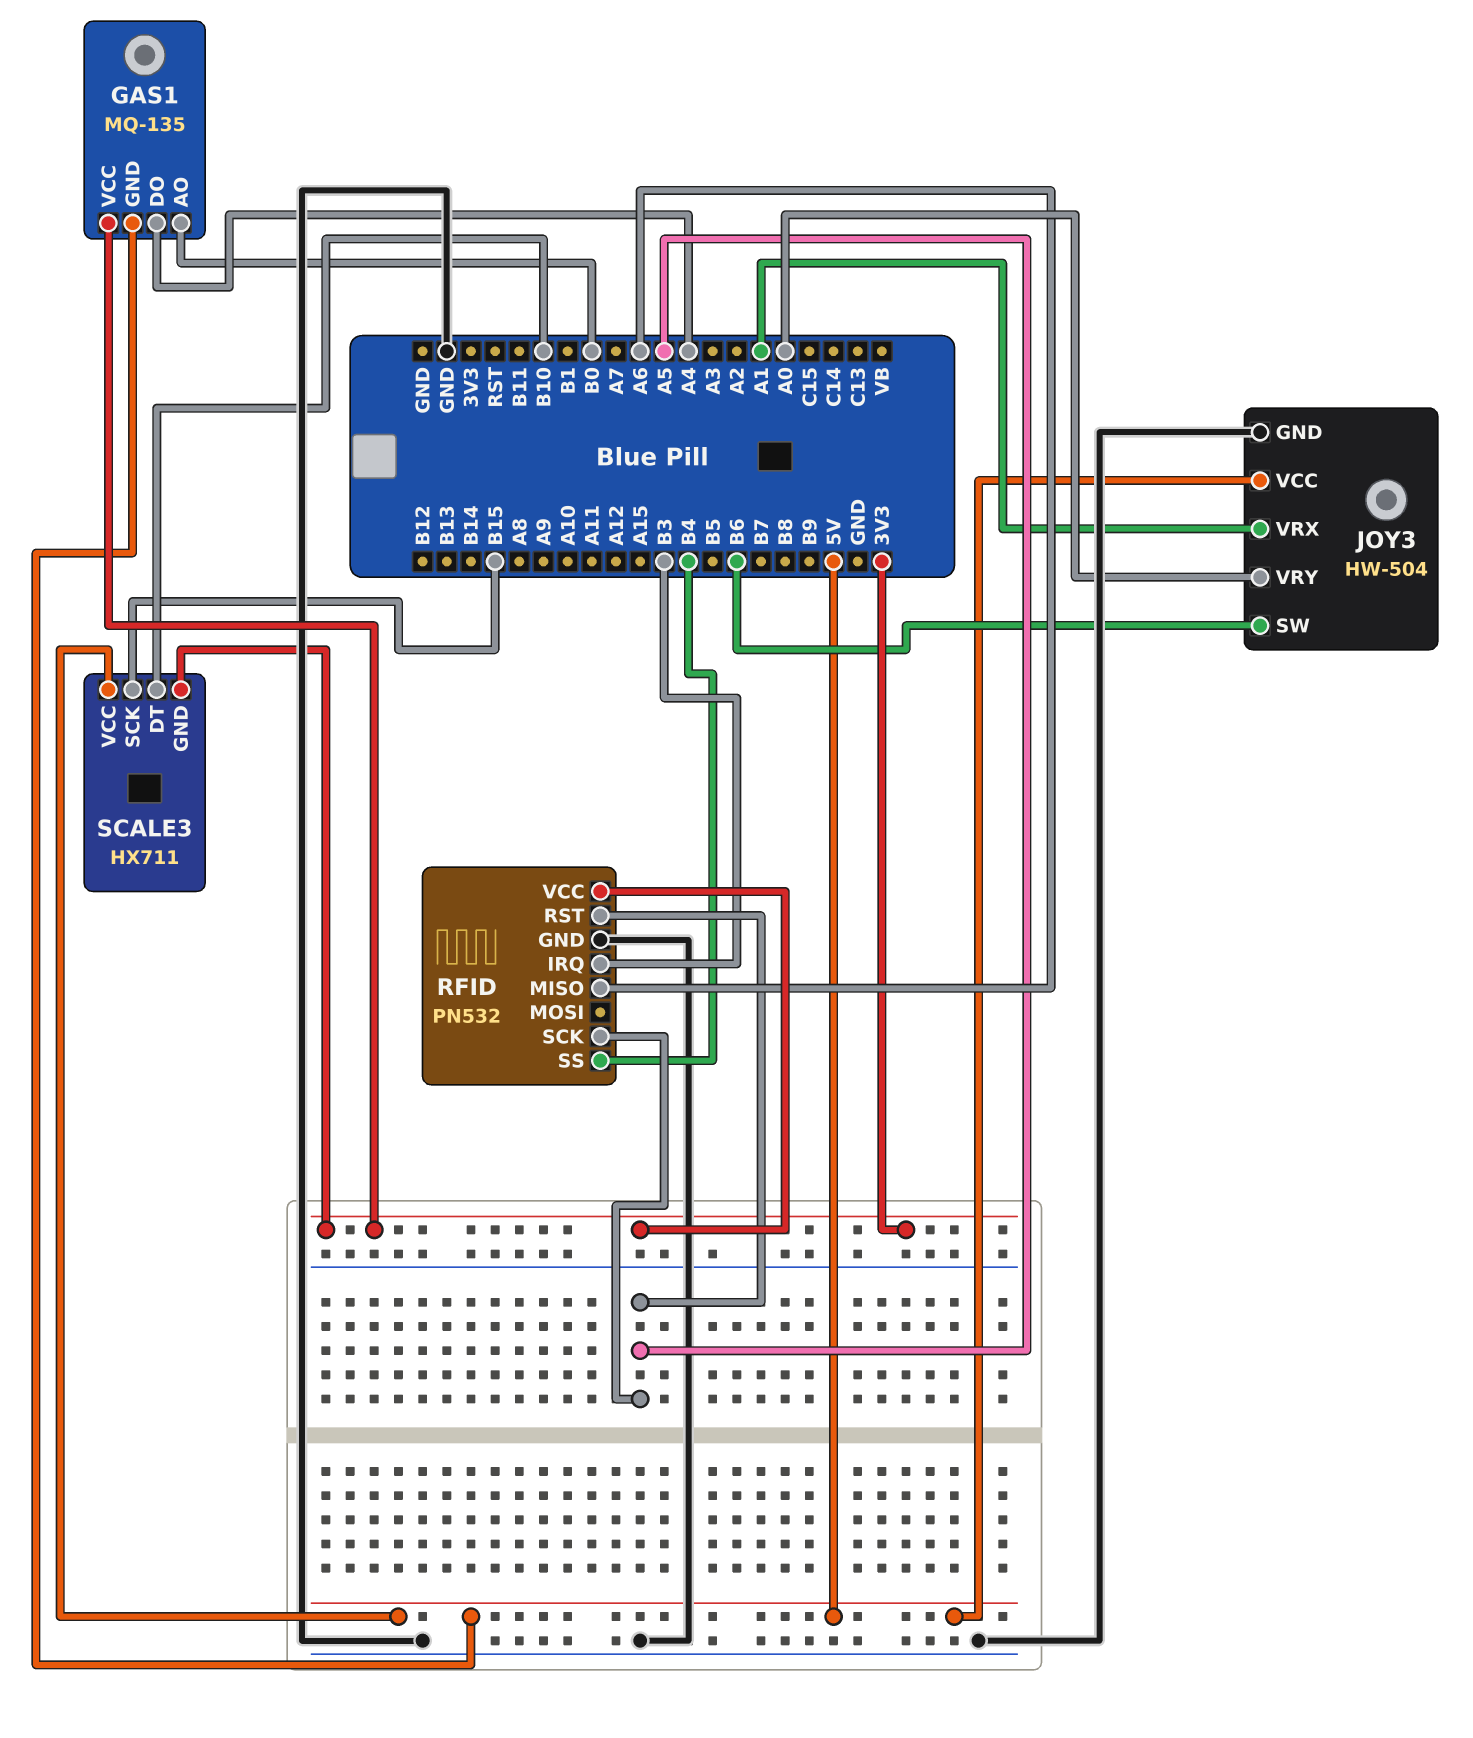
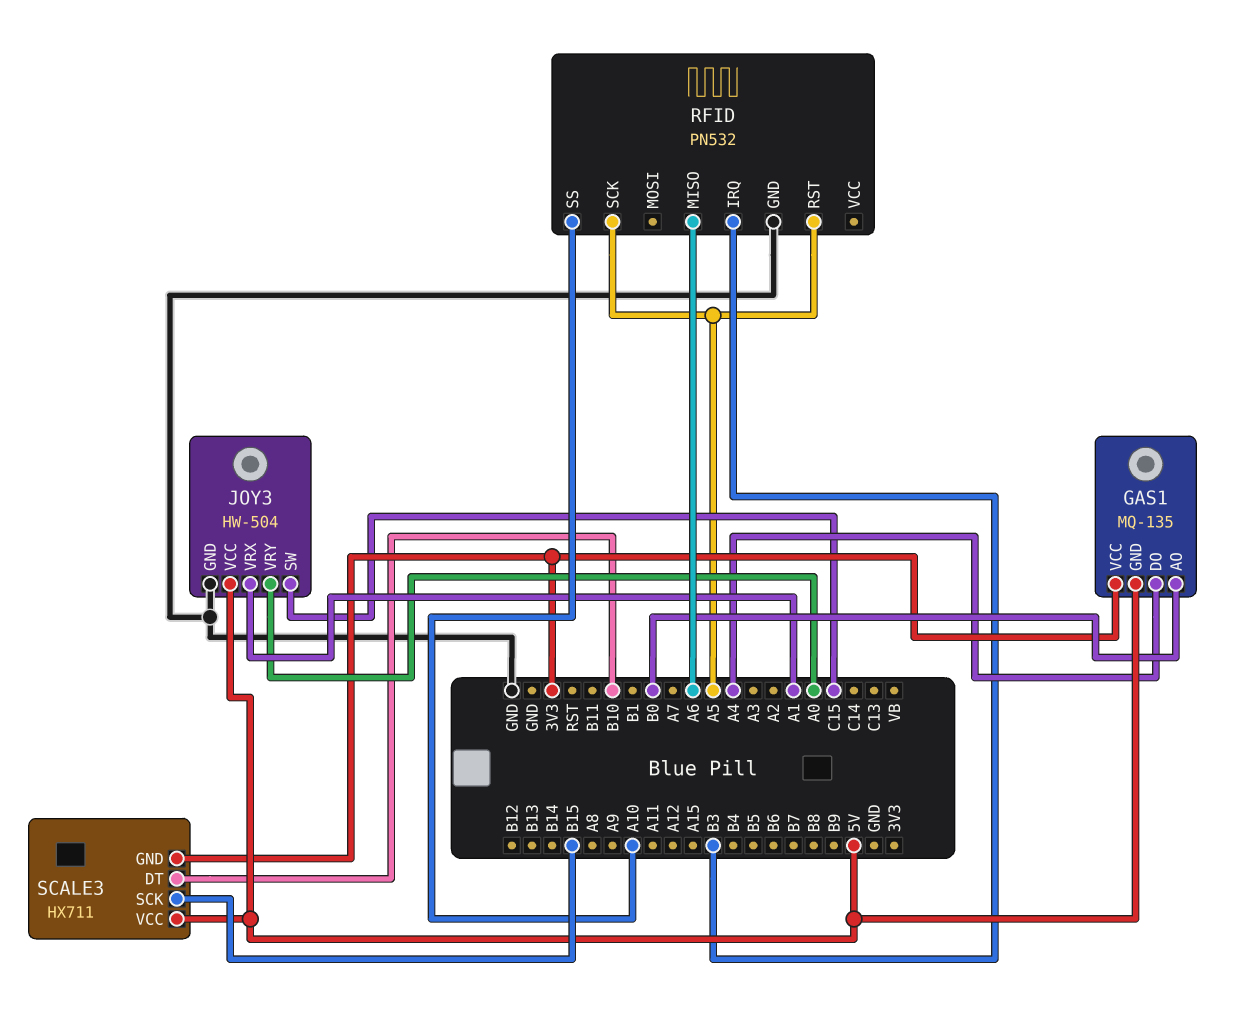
JOY3 pin SW: B6 -> C15
RFID pin SS: B4 -> A10
RFID pin VCC: 3V3 -> none

